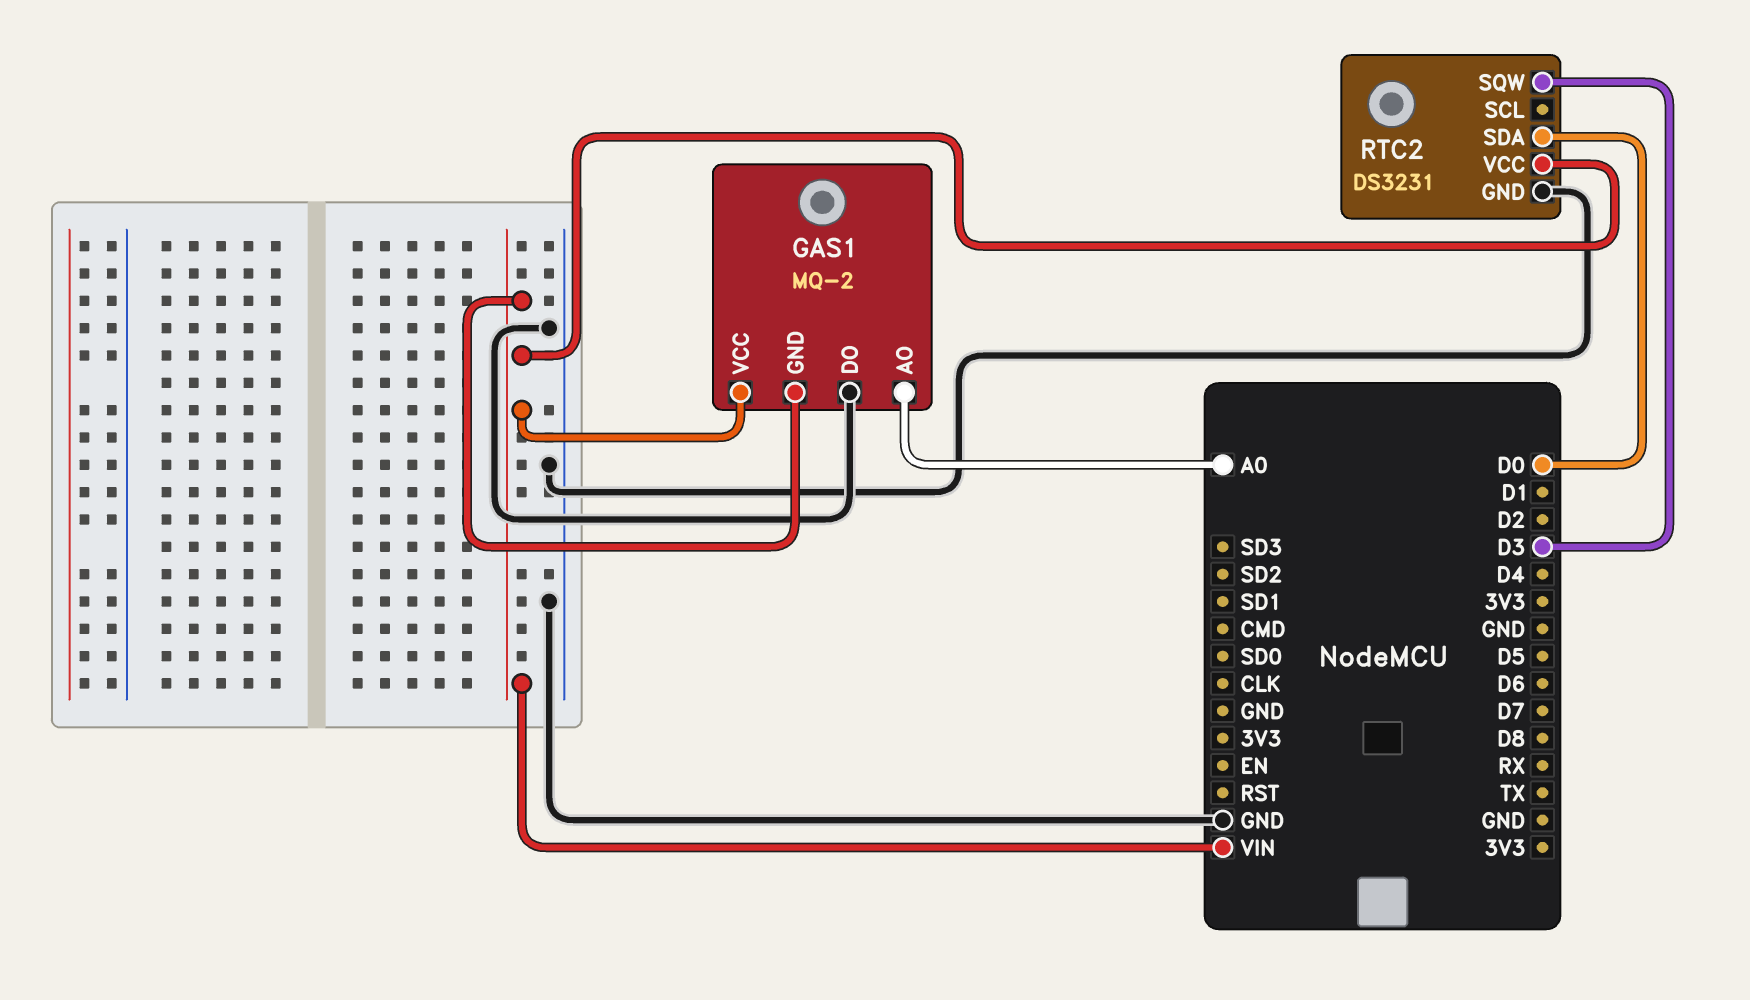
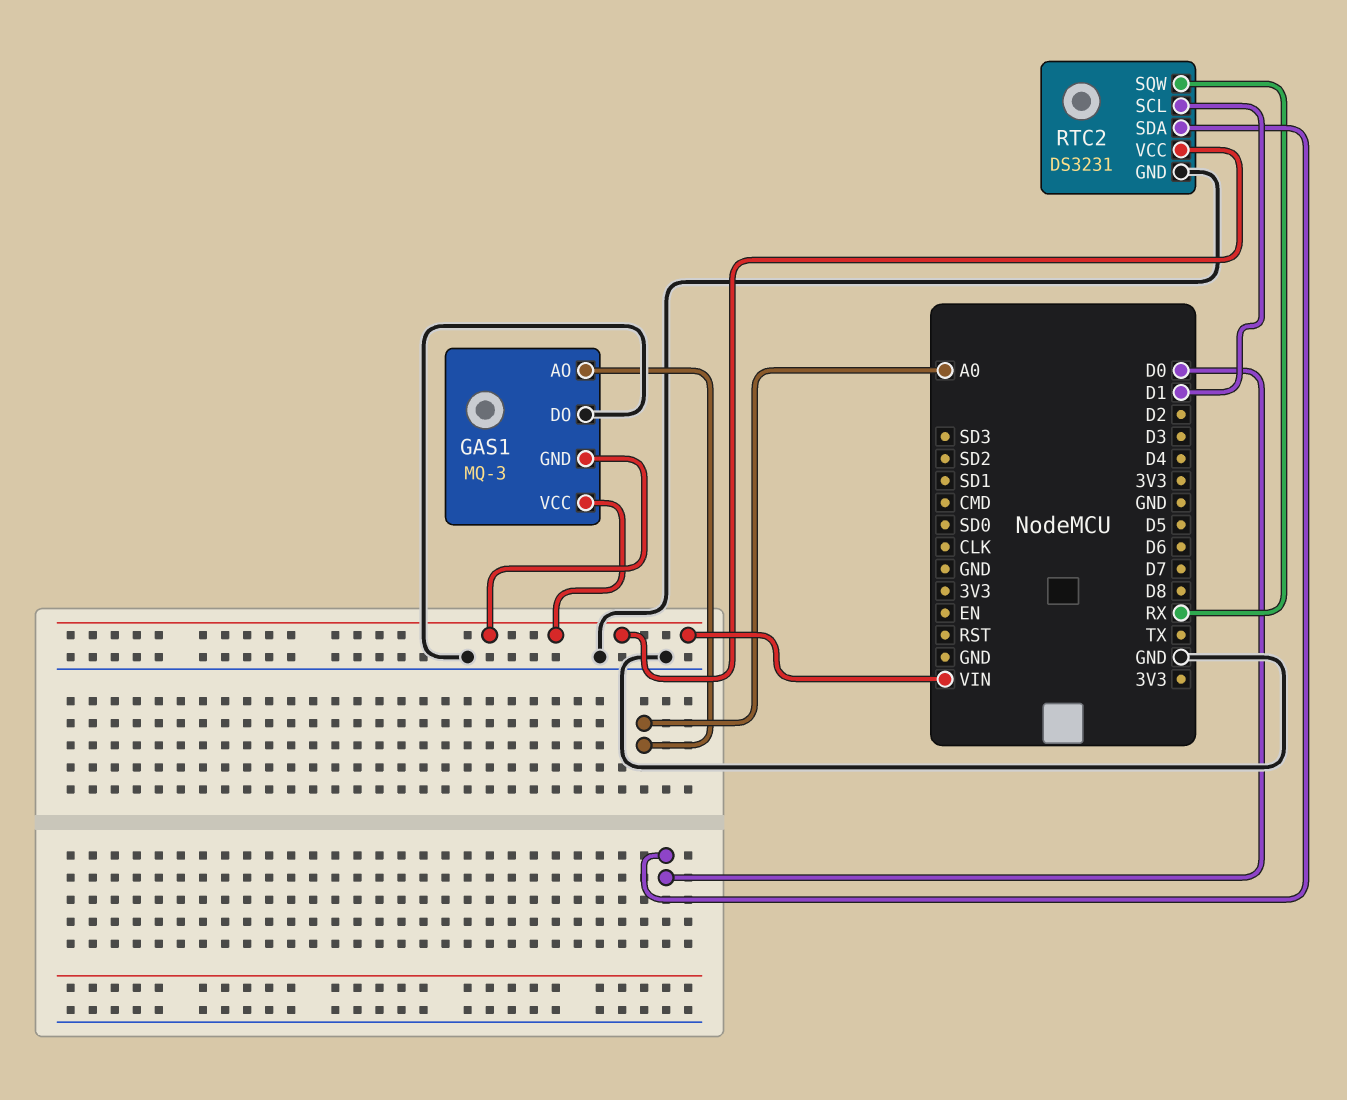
GAS1: MQ-2 -> MQ-3
RTC2 pin SCL: none -> D1
RTC2 pin SQW: D3 -> RX

